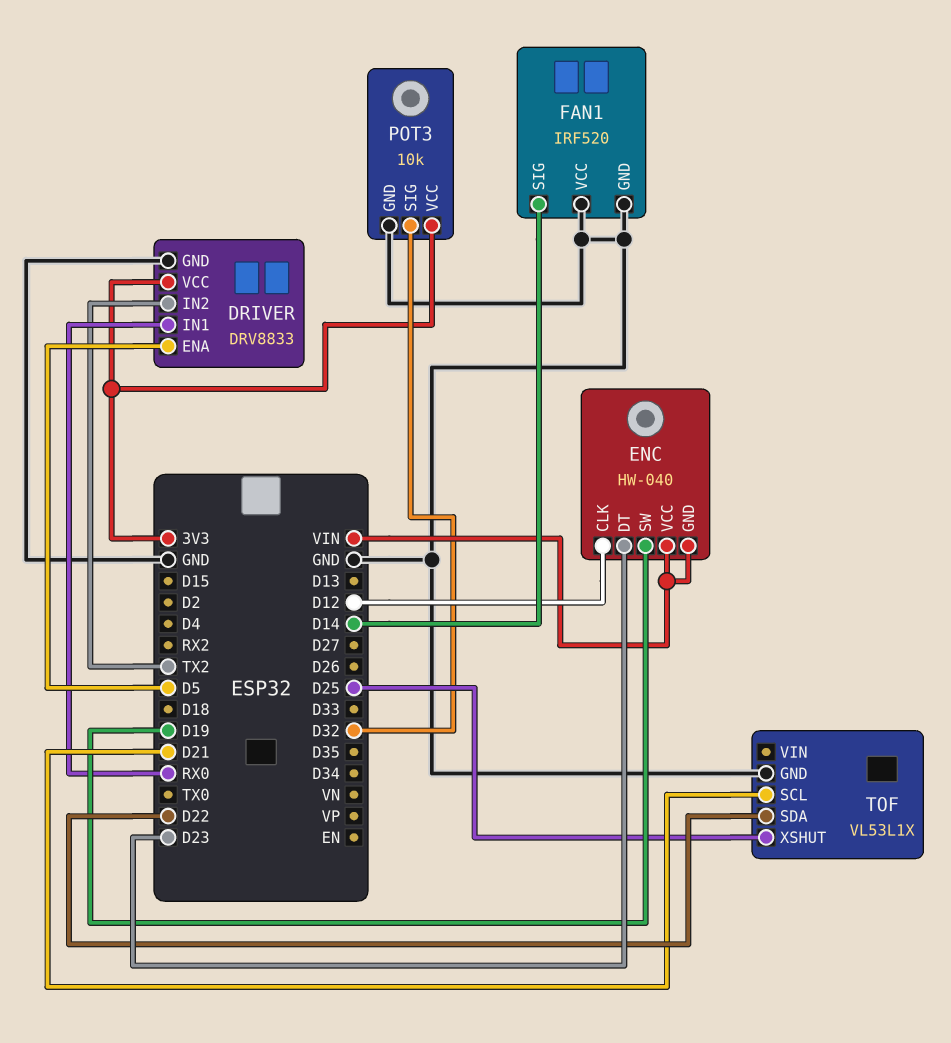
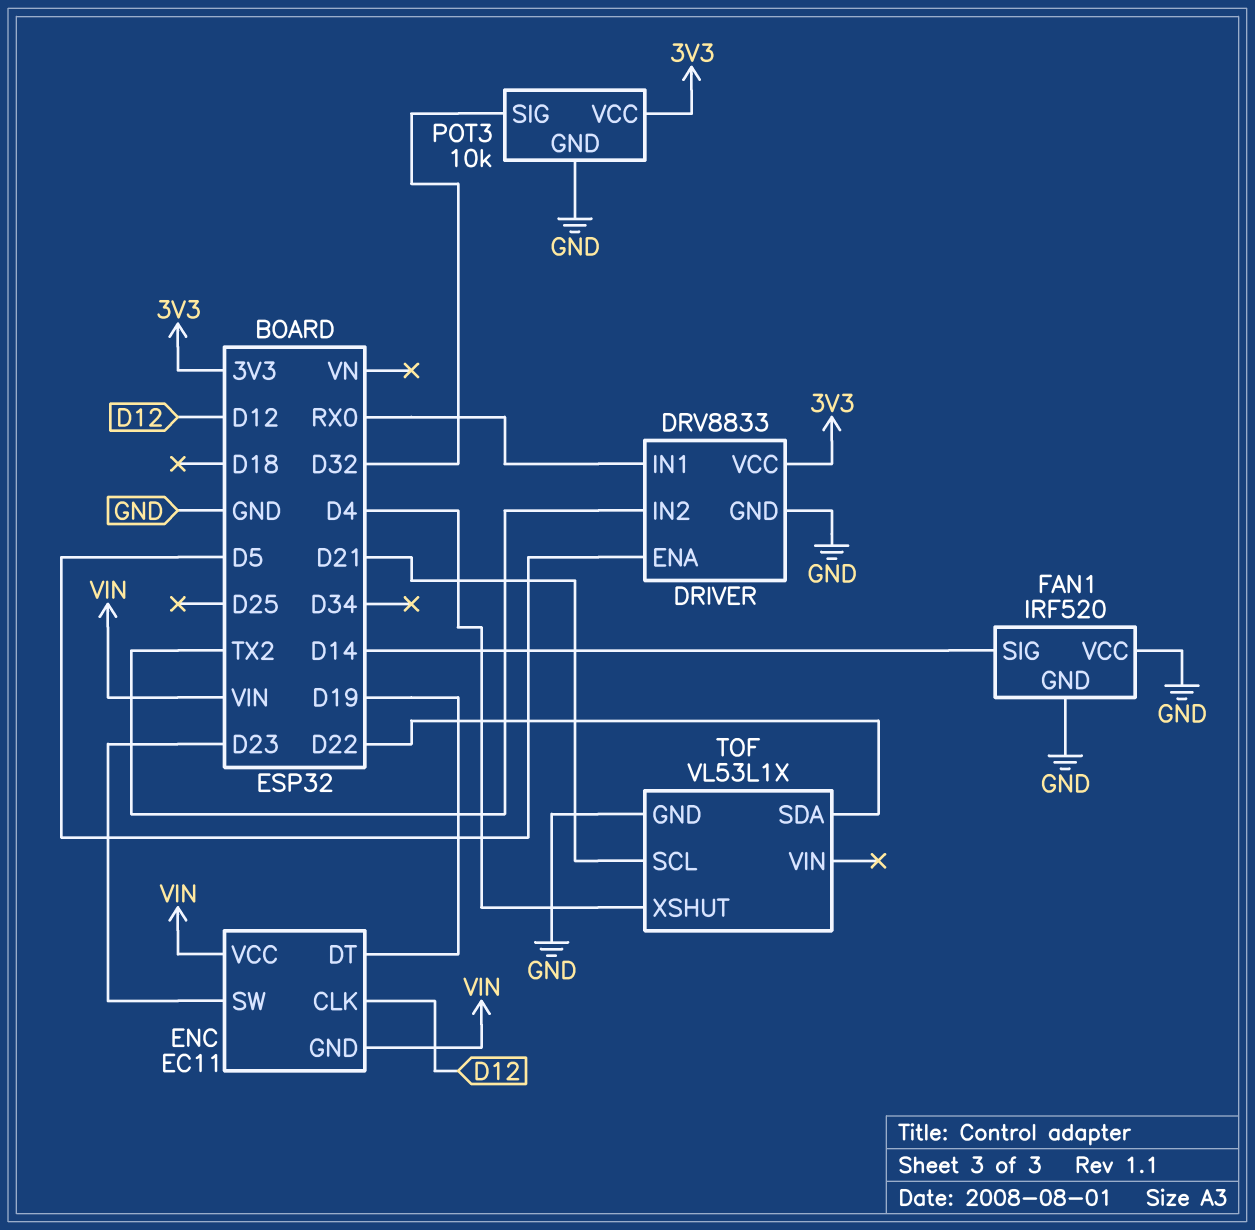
ENC: HW-040 -> EC11
ENC pin DT: D23 -> D19
ENC pin SW: D19 -> D23
TOF pin XSHUT: D25 -> D4

